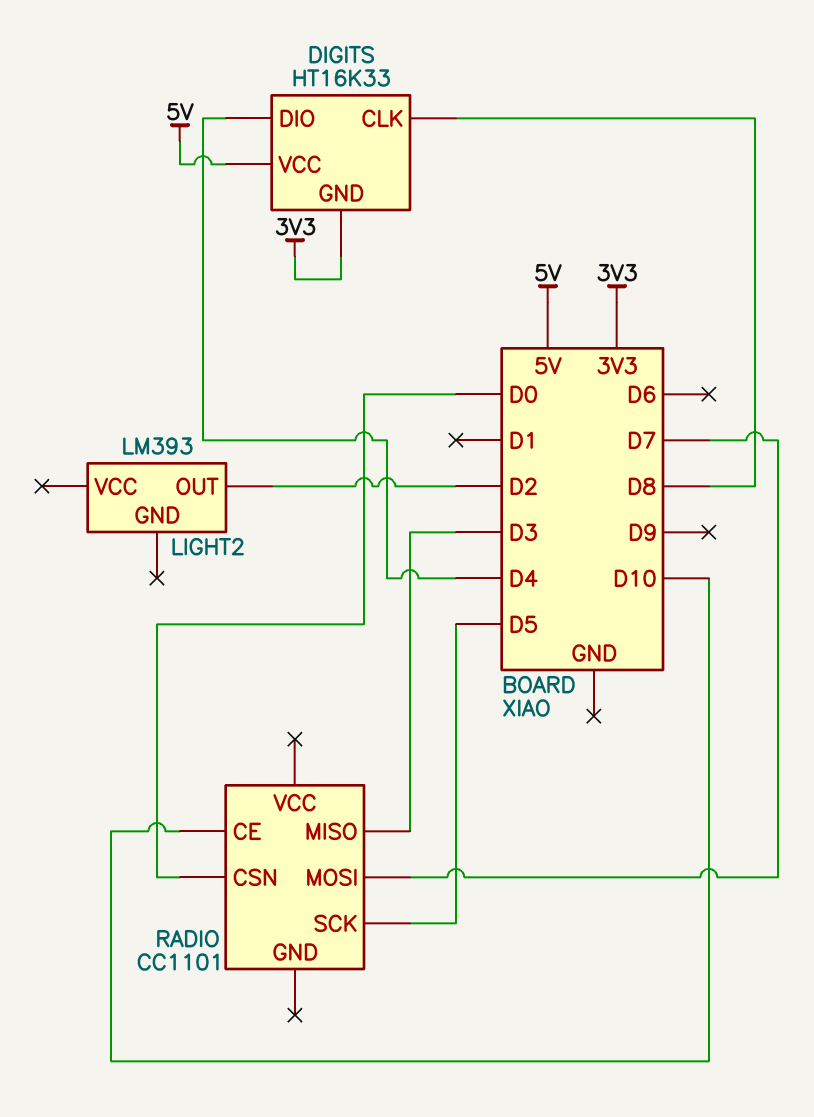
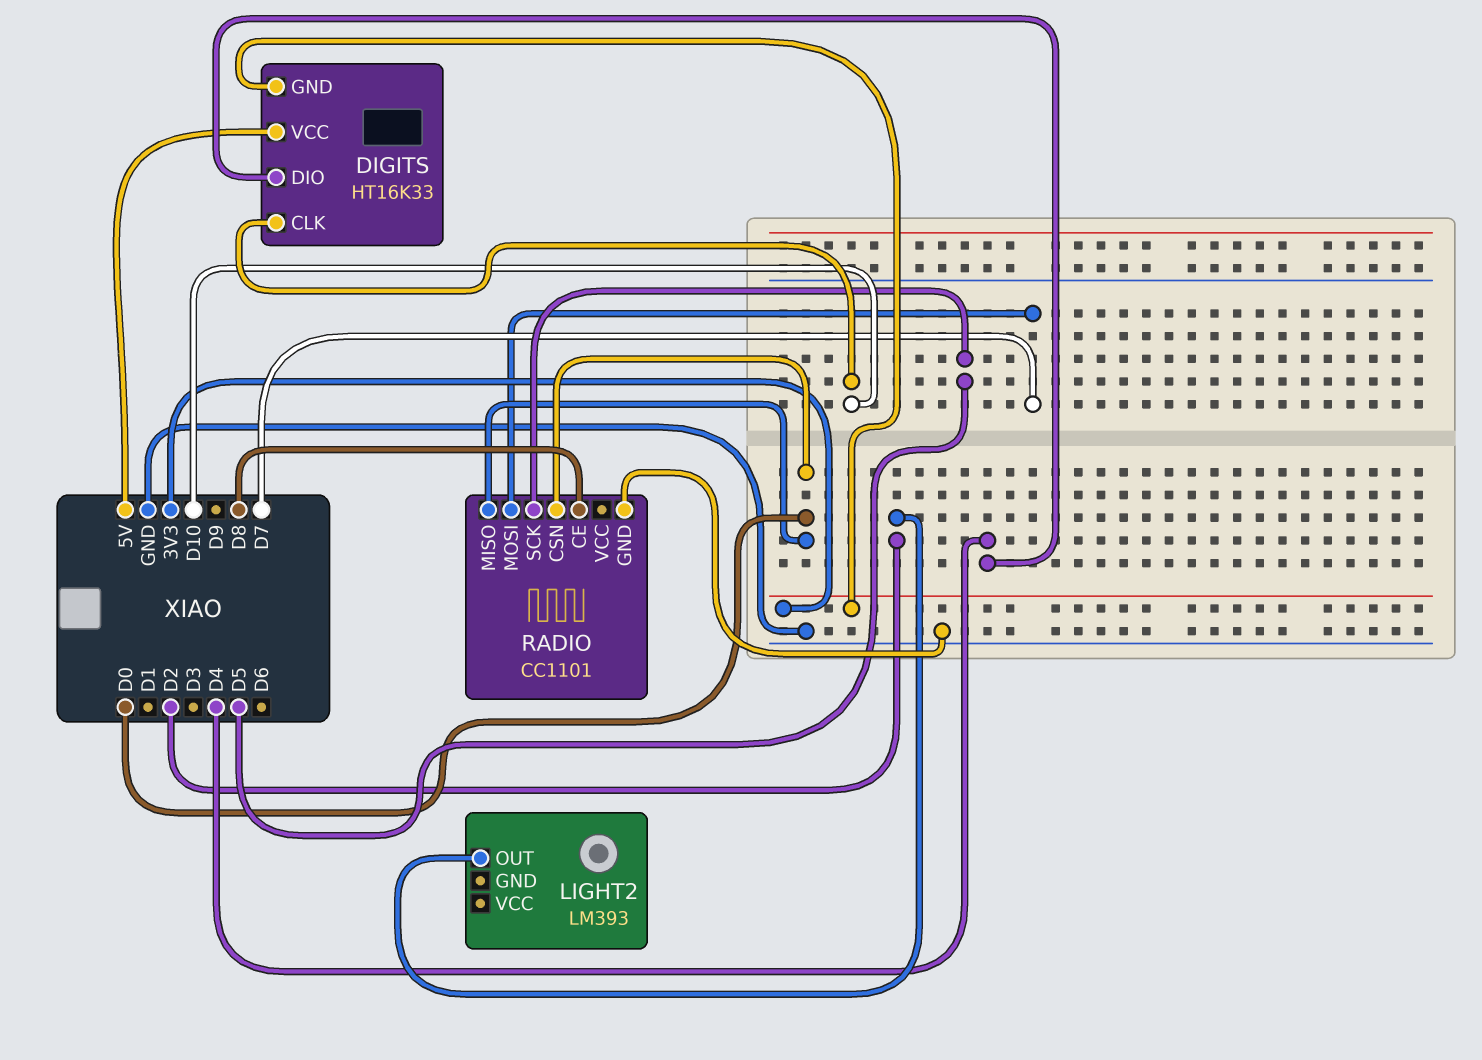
DIGITS pin CLK: D8 -> D10
RADIO pin CE: D10 -> D8
RADIO pin GND: none -> GND
RADIO pin MISO: D3 -> D0

